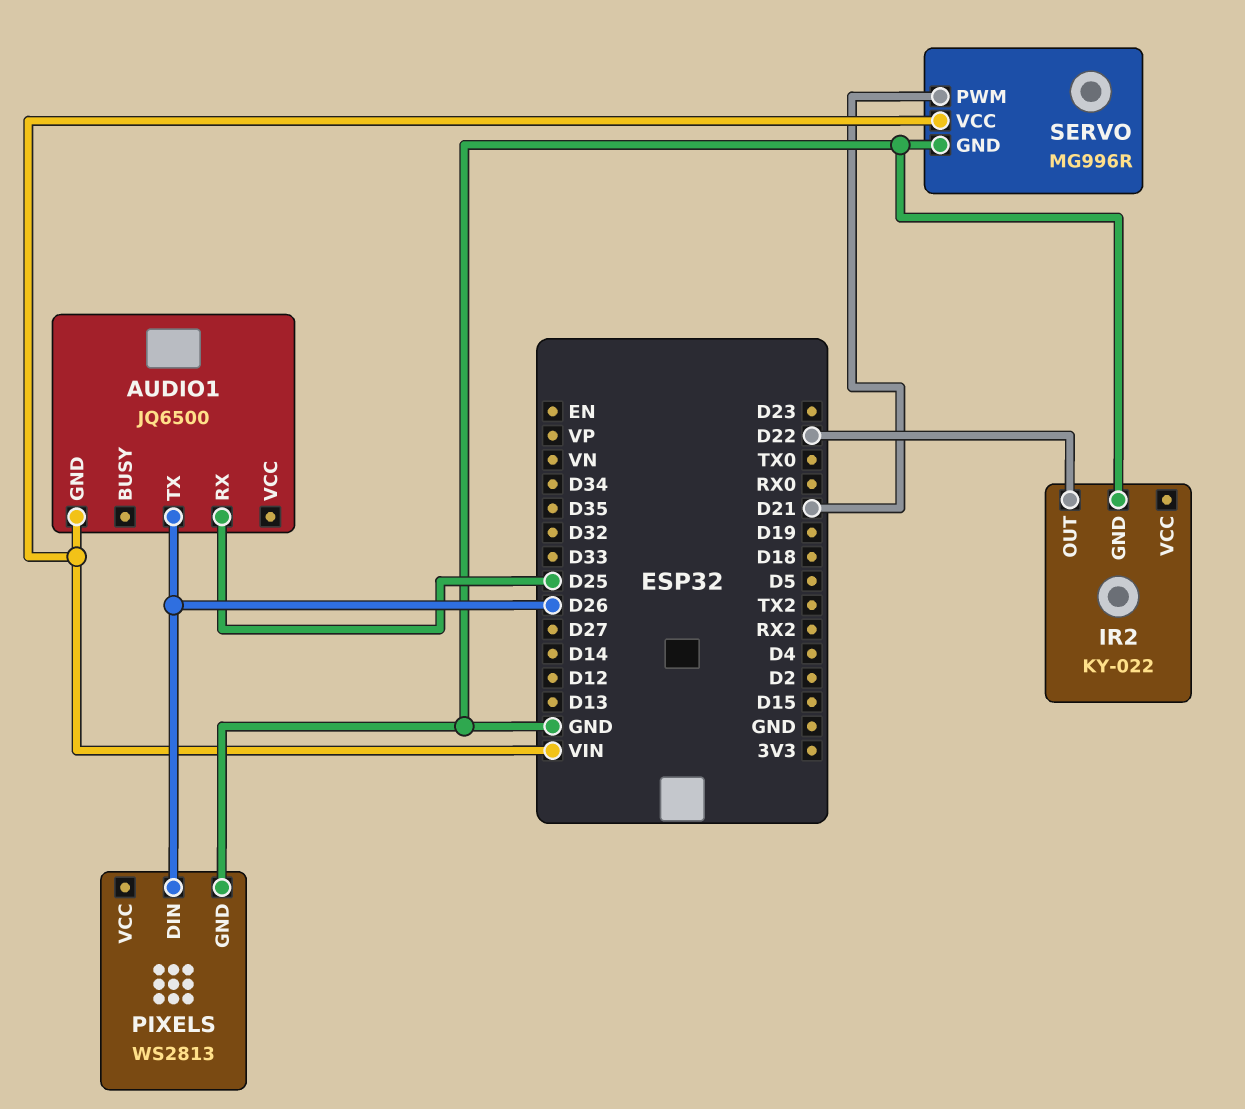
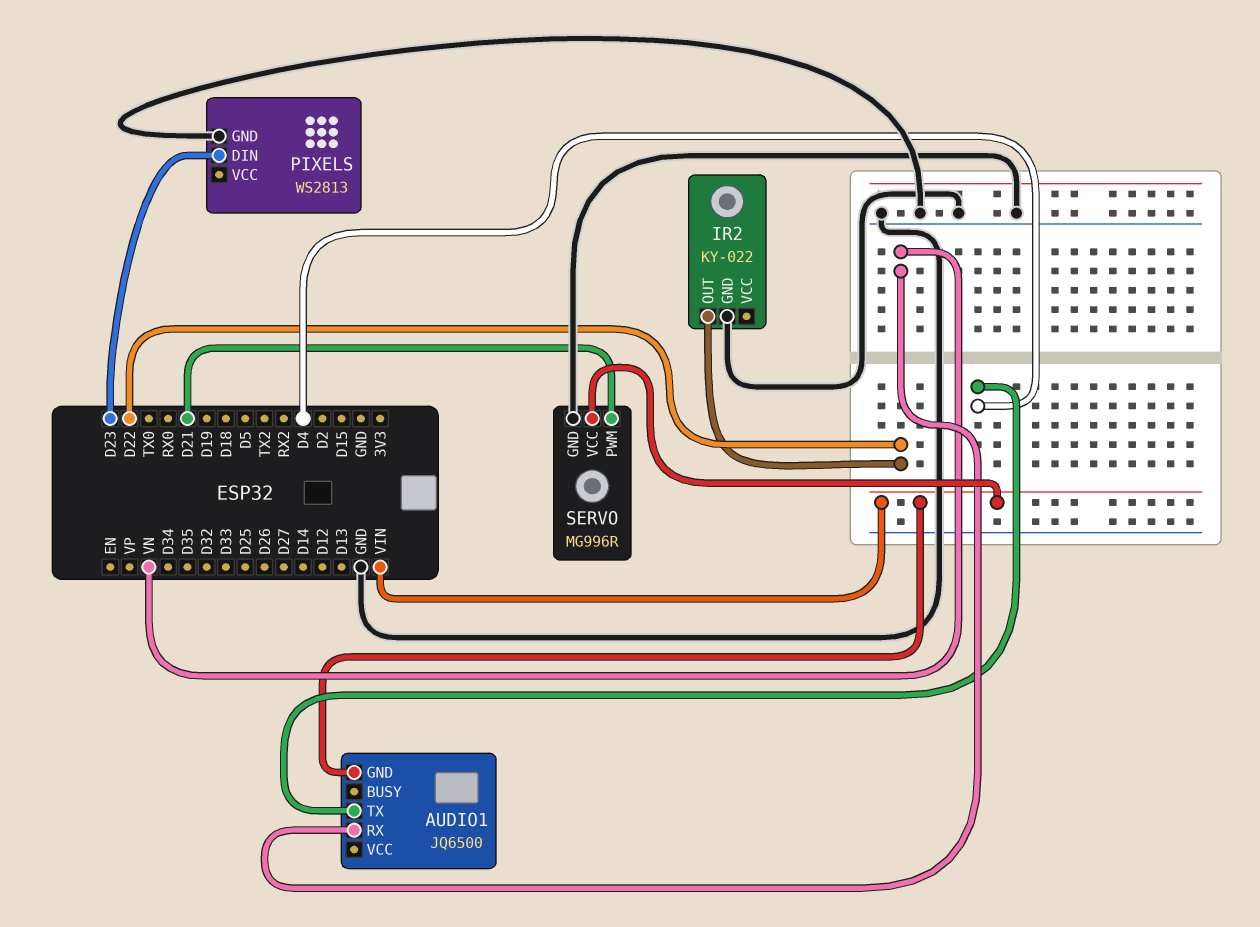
AUDIO1 pin RX: D25 -> VN
AUDIO1 pin TX: D26 -> D4
PIXELS pin DIN: D26 -> D23

